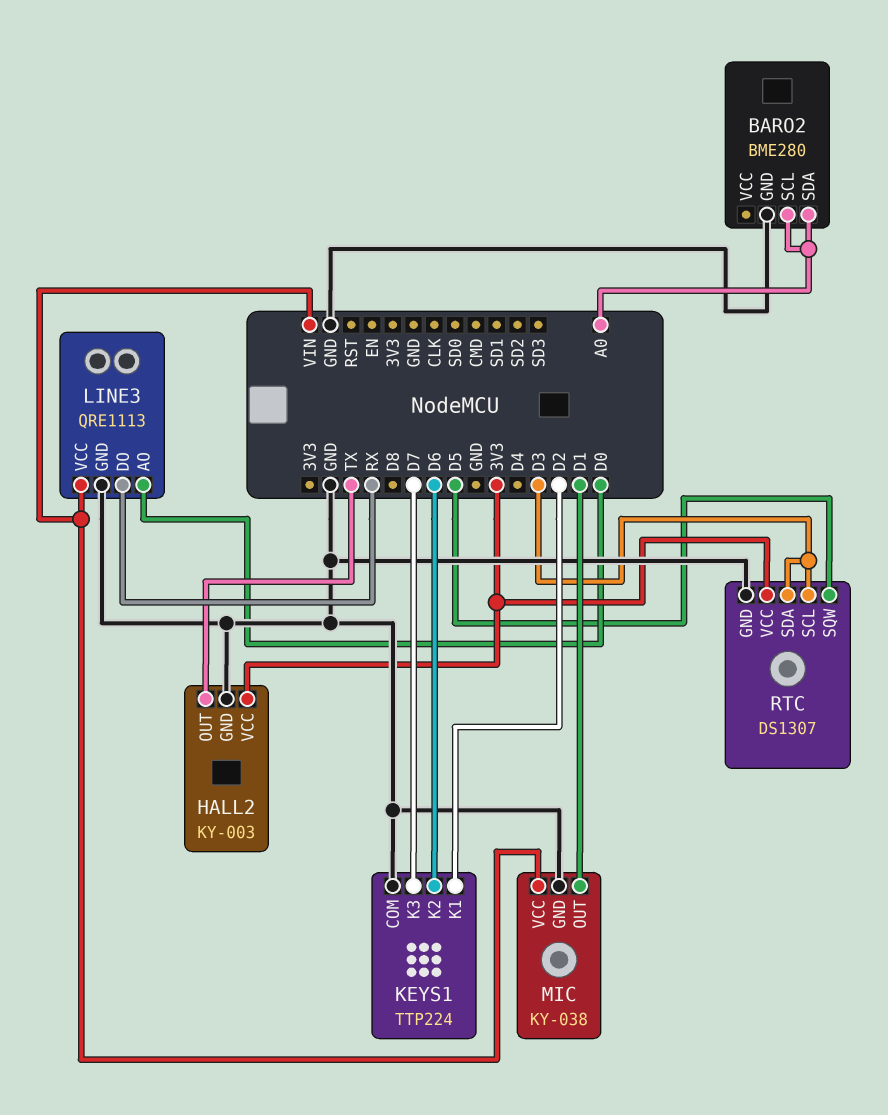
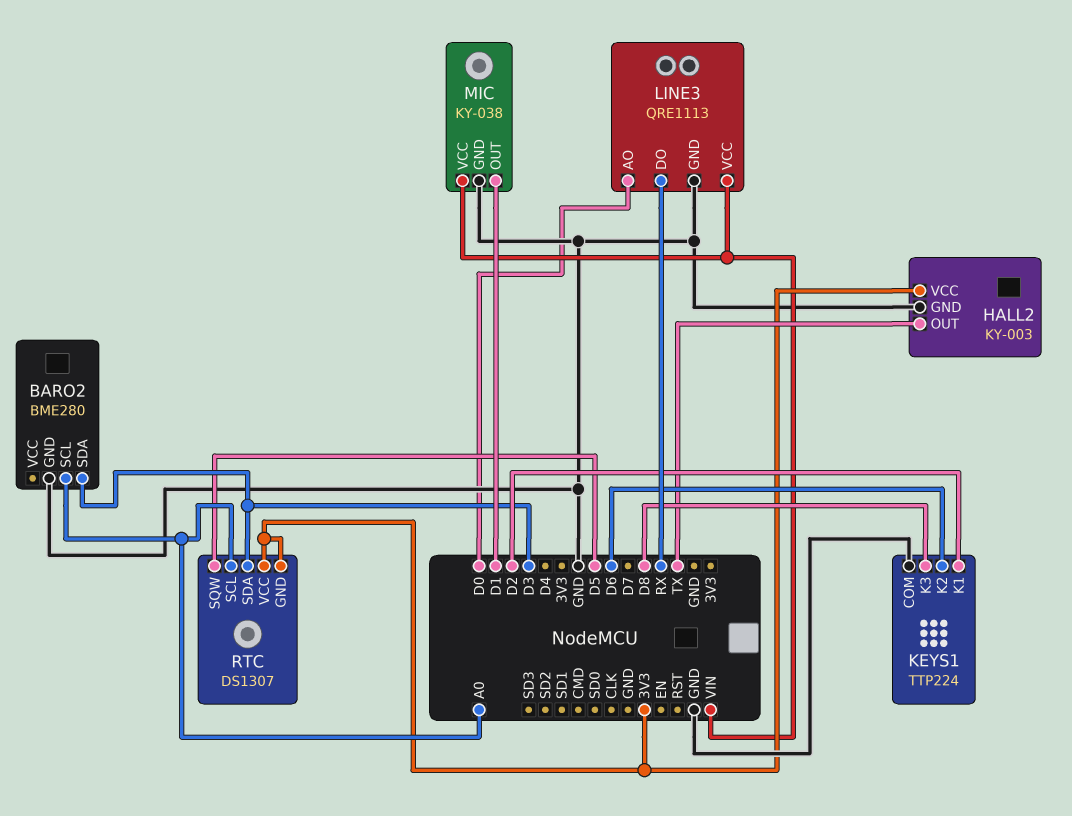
BARO2 pin SDA: A0 -> D3
KEYS1 pin K3: D7 -> D8
RTC pin GND: GND -> 3V3
RTC pin SCL: D3 -> A0

